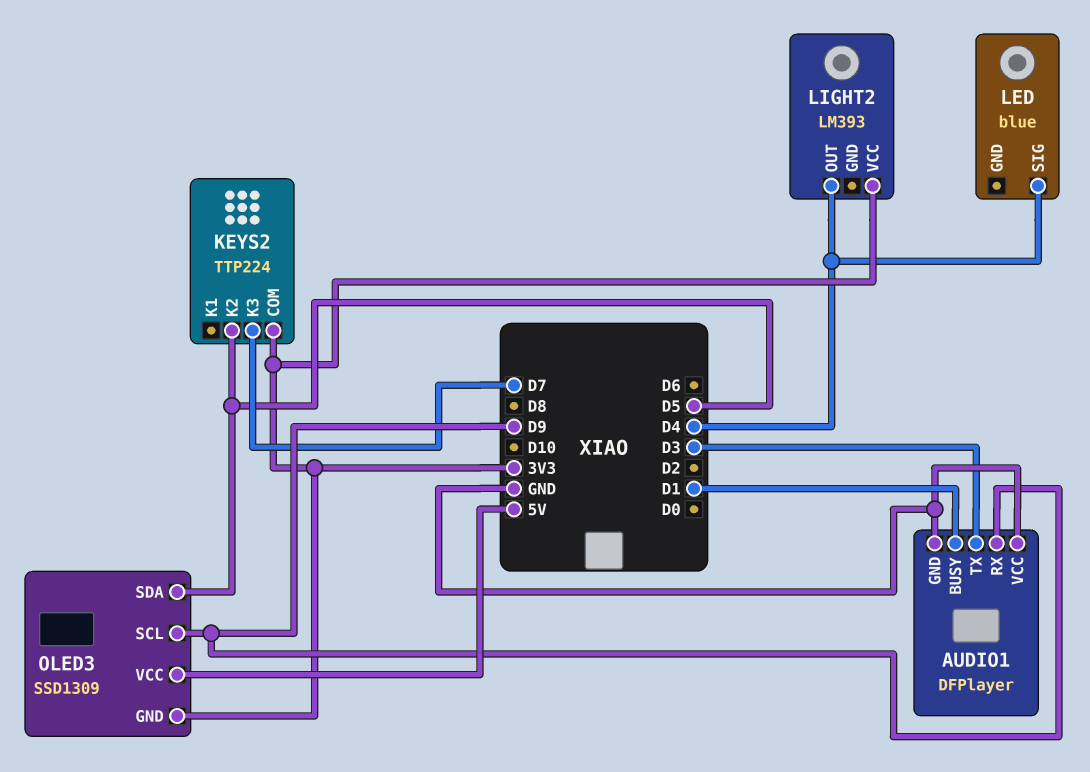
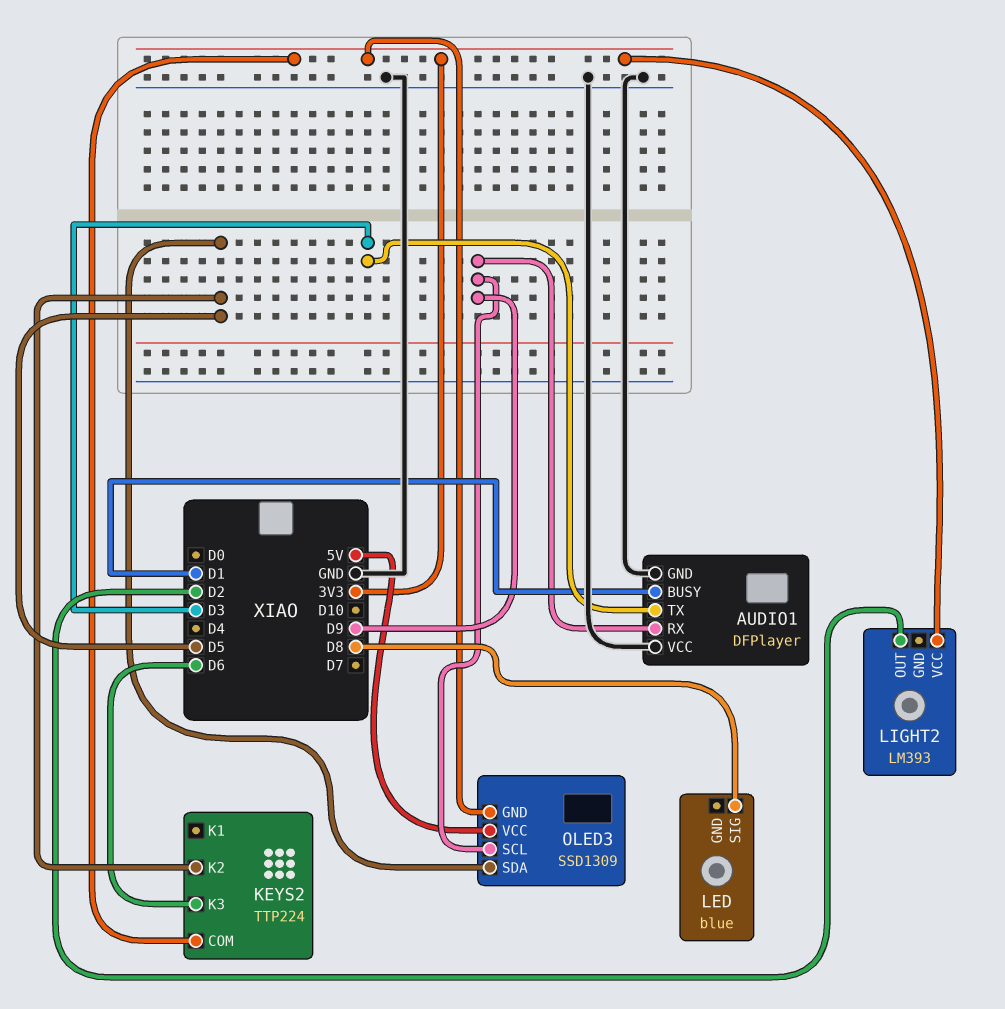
KEYS2 pin K3: D7 -> D6
LED pin SIG: D4 -> D8
LIGHT2 pin OUT: D4 -> D2

